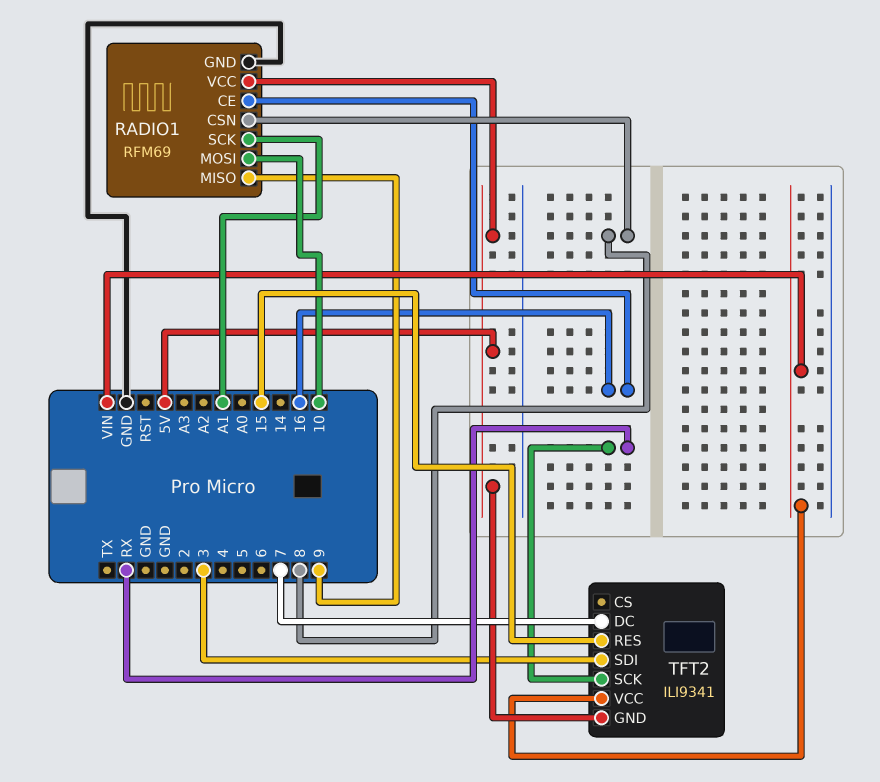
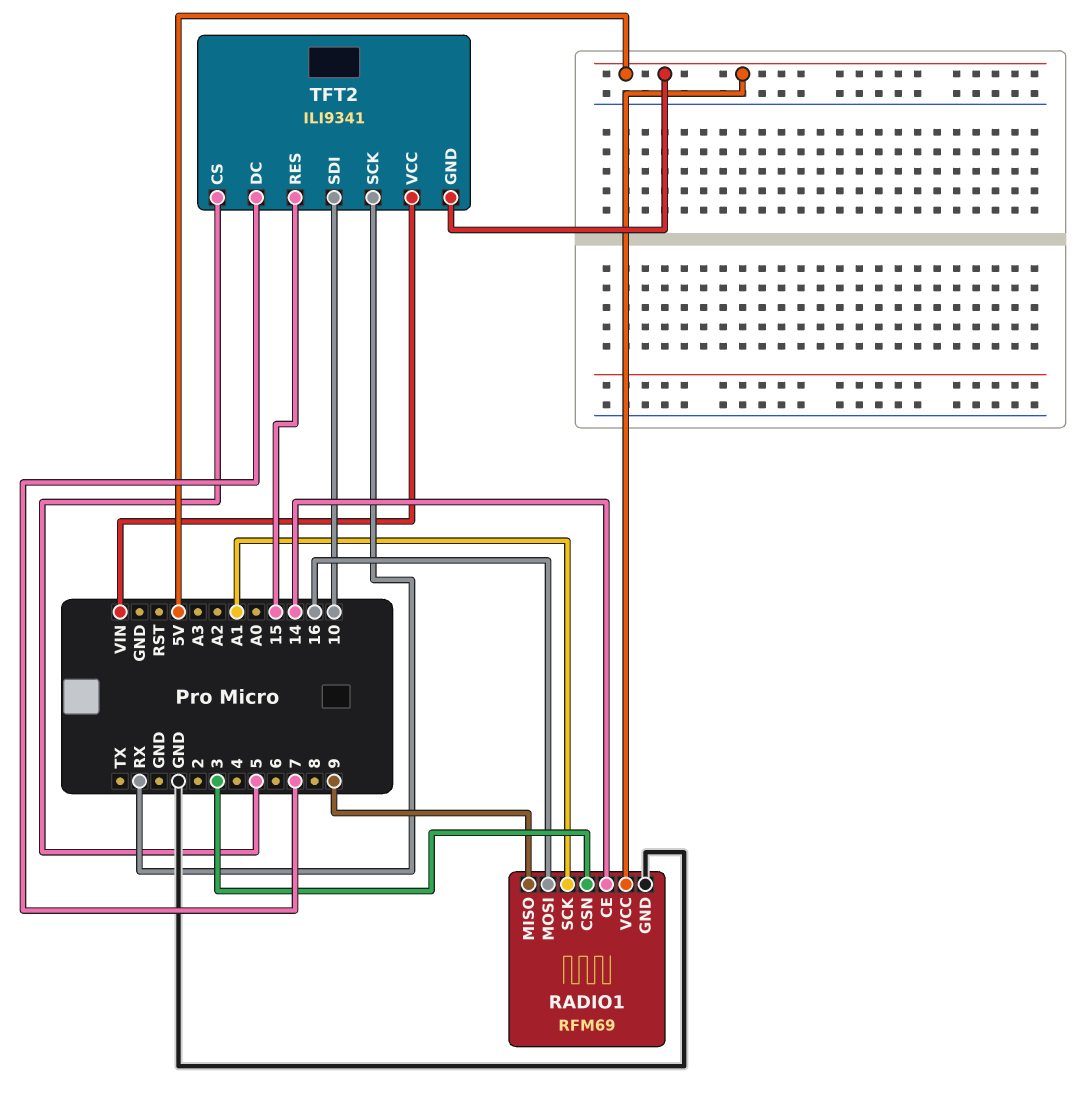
RADIO1 pin CE: 16 -> 14
RADIO1 pin CSN: 8 -> 3
RADIO1 pin MOSI: 10 -> 16
TFT2 pin CS: none -> 5
TFT2 pin SDI: 3 -> 10

